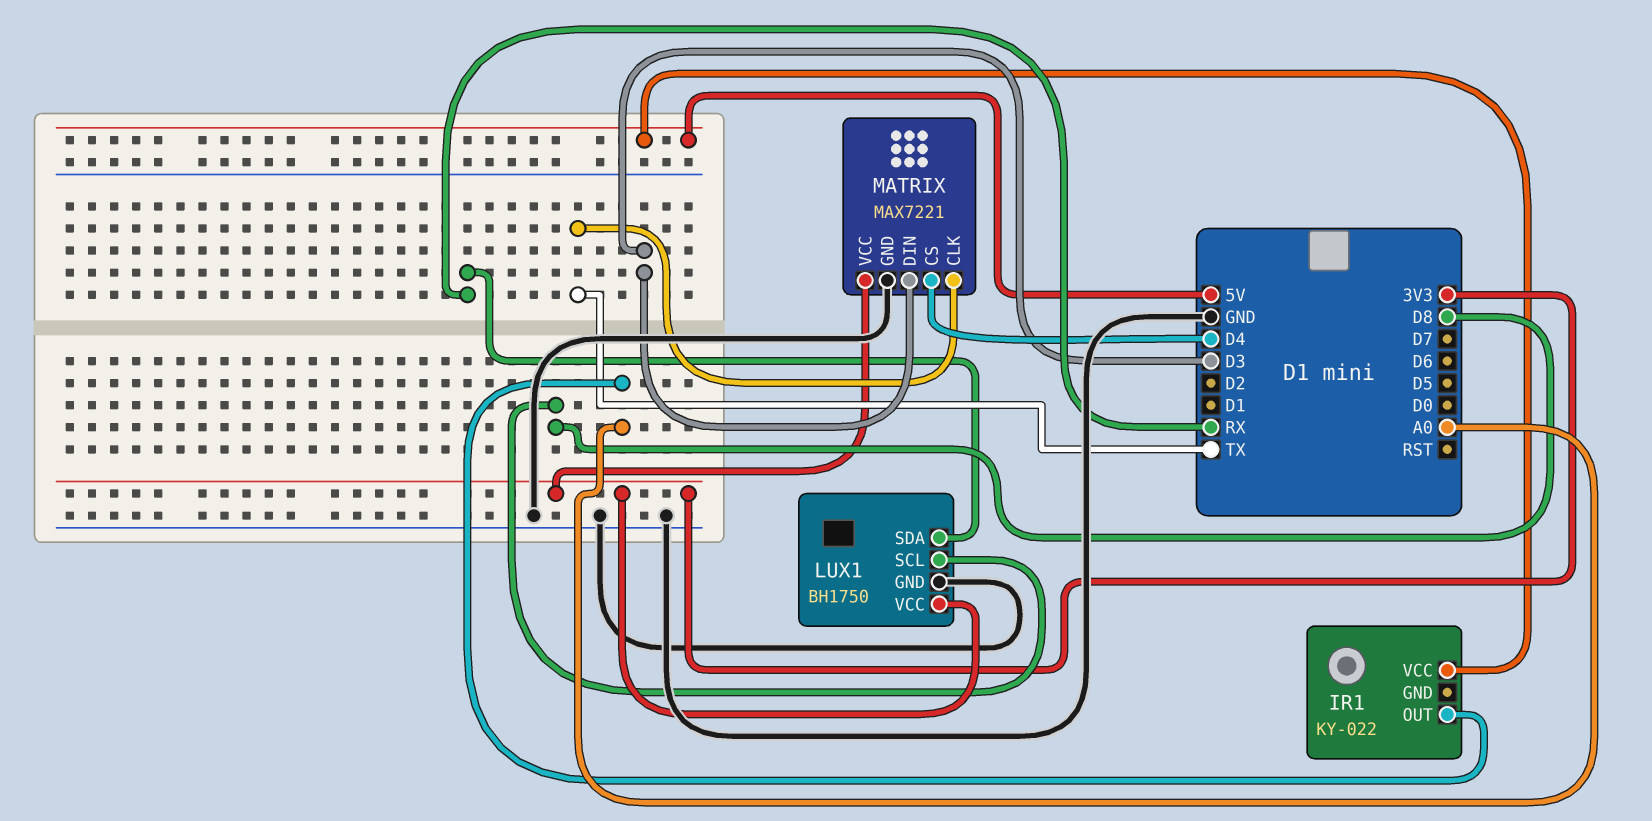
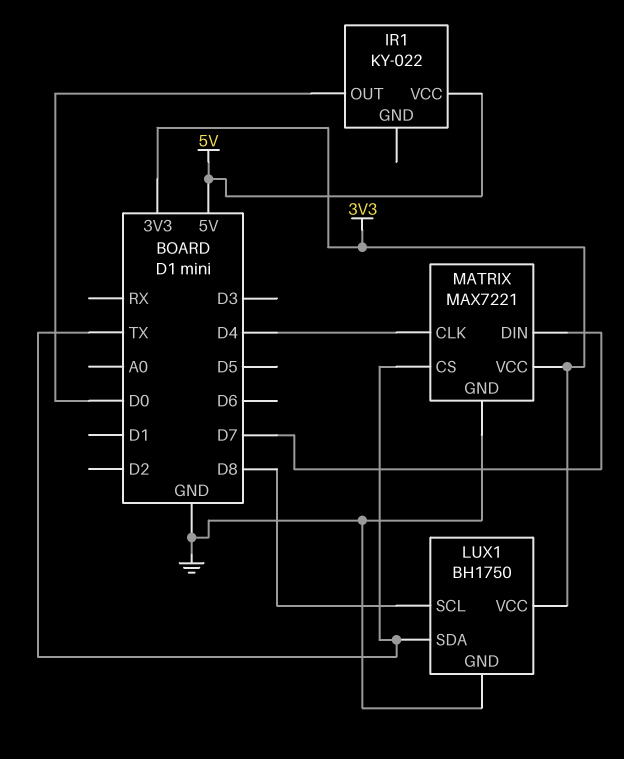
IR1 pin OUT: A0 -> D0
LUX1 pin SDA: RX -> TX
MATRIX pin CLK: TX -> D4
MATRIX pin CS: D4 -> TX
MATRIX pin DIN: D3 -> D7

